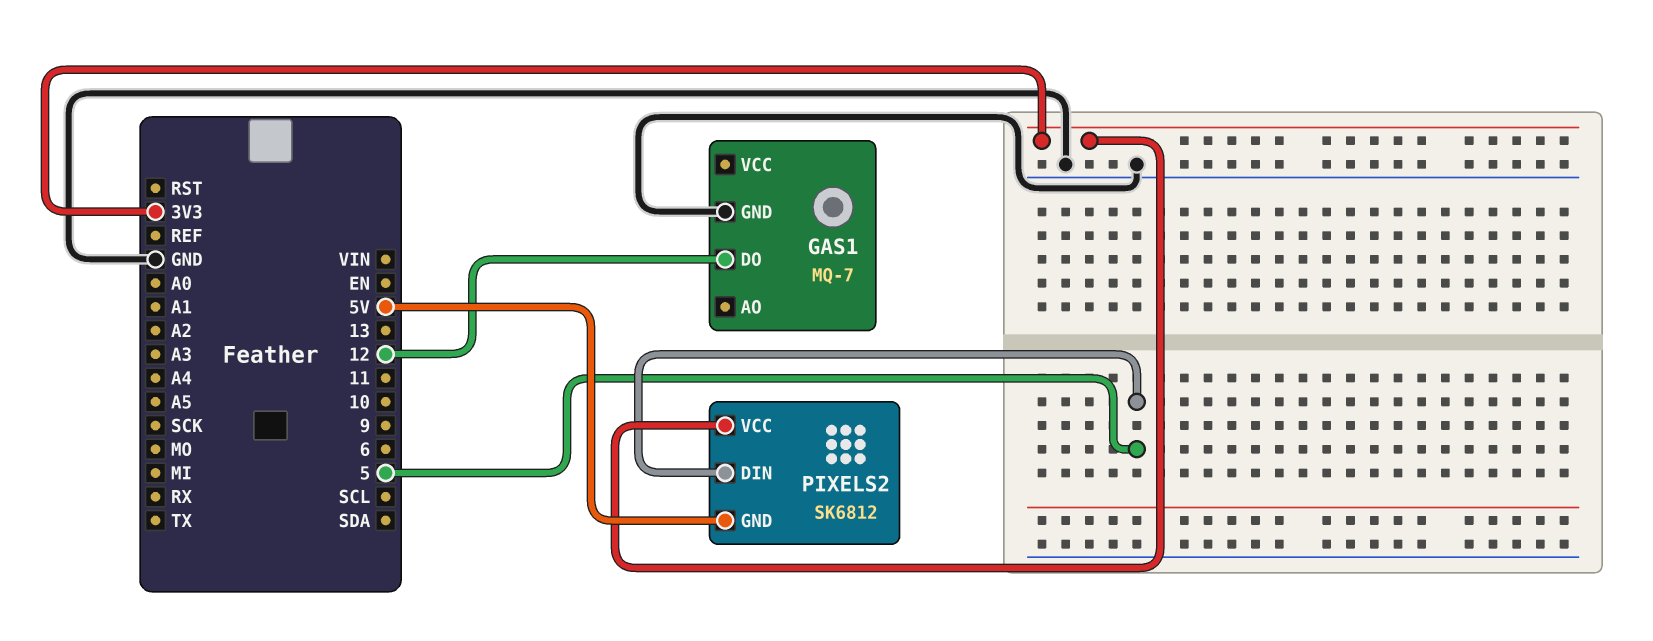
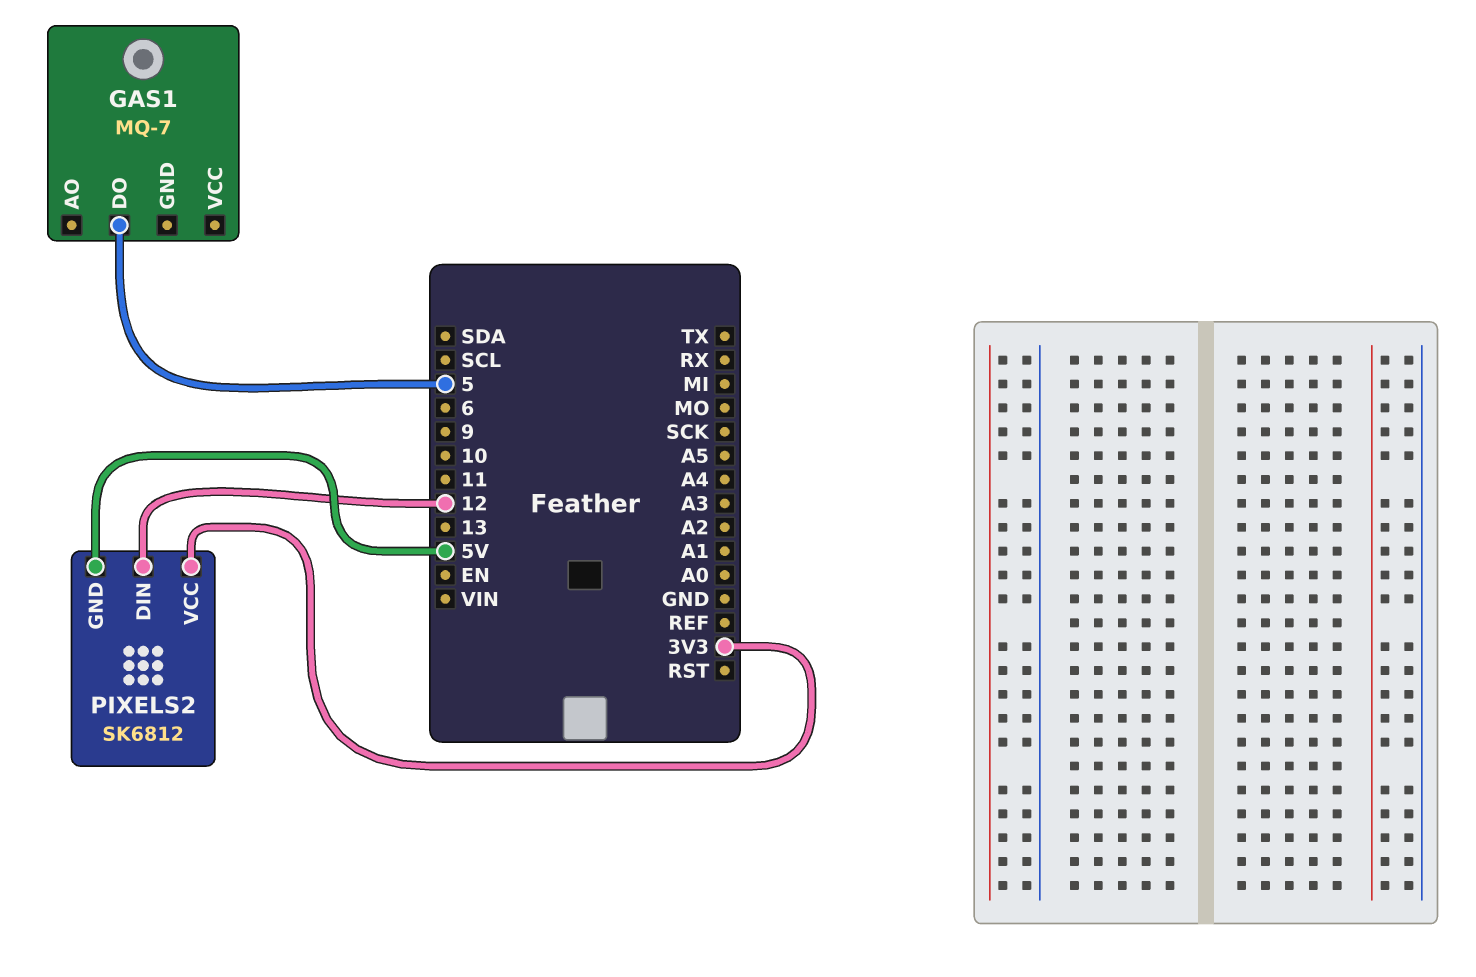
GAS1 pin DO: 12 -> 5
GAS1 pin GND: GND -> none
PIXELS2 pin DIN: 5 -> 12

